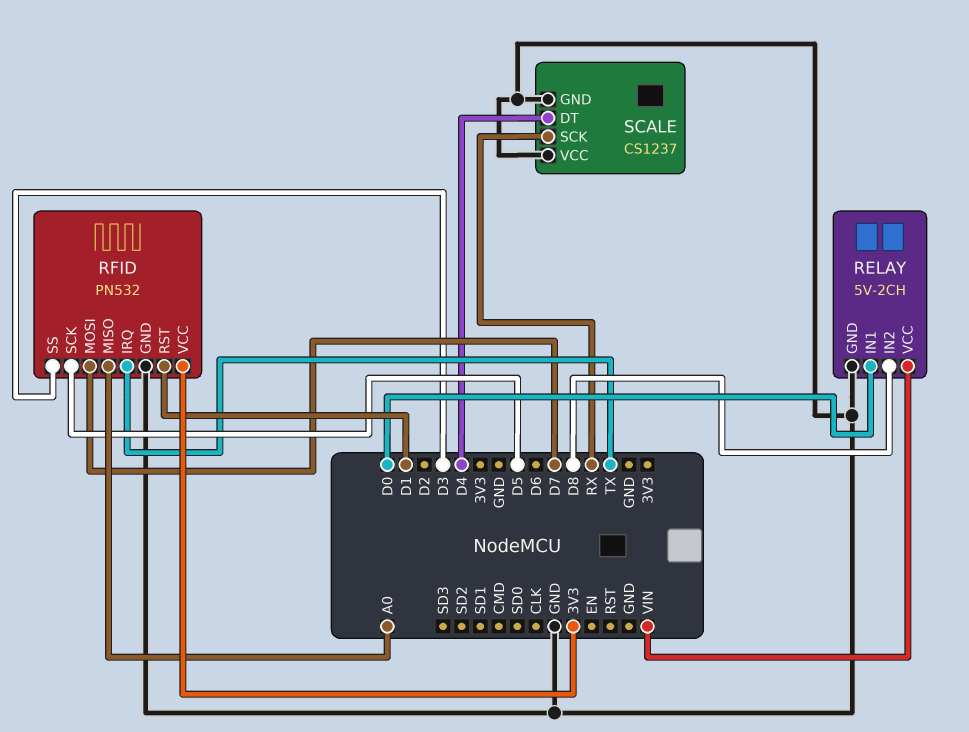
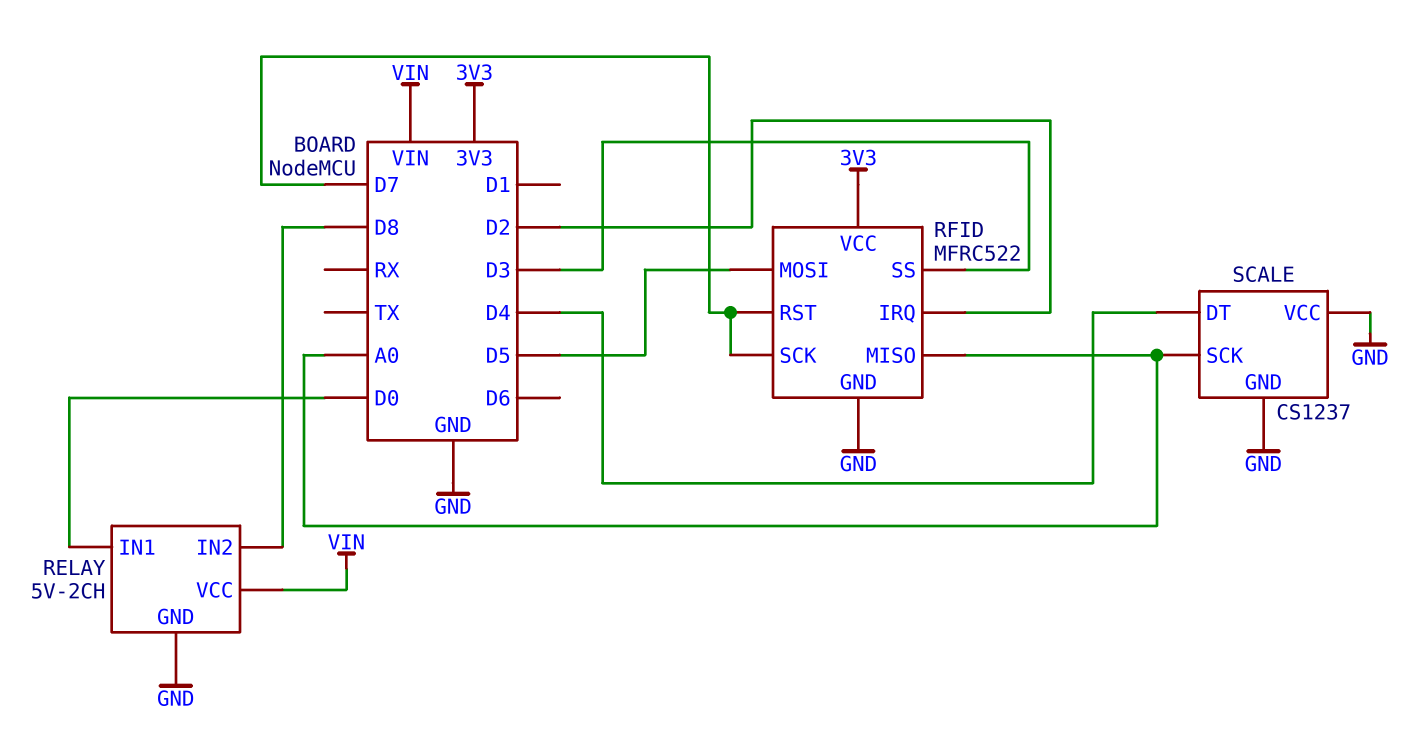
RFID: PN532 -> MFRC522
RFID pin IRQ: TX -> D2
RFID pin MOSI: D7 -> D5
RFID pin RST: D1 -> D7
RFID pin SCK: D5 -> D7
SCALE pin SCK: RX -> A0

